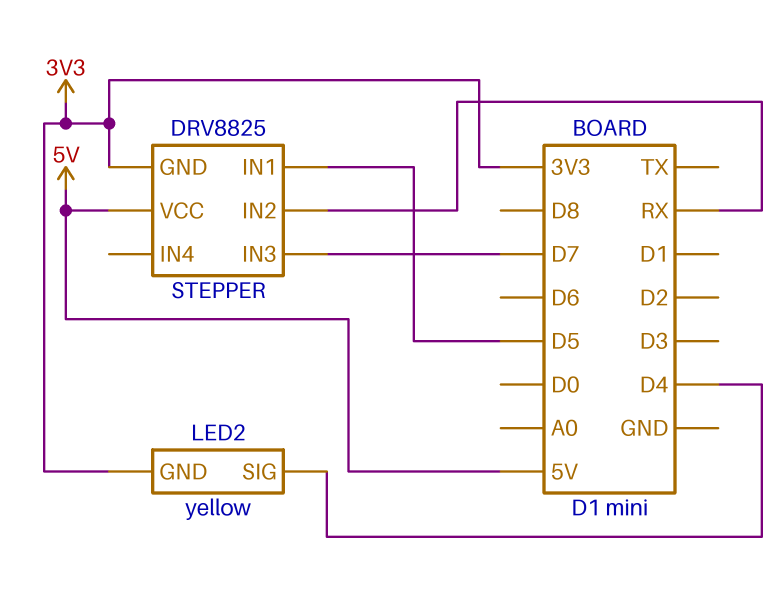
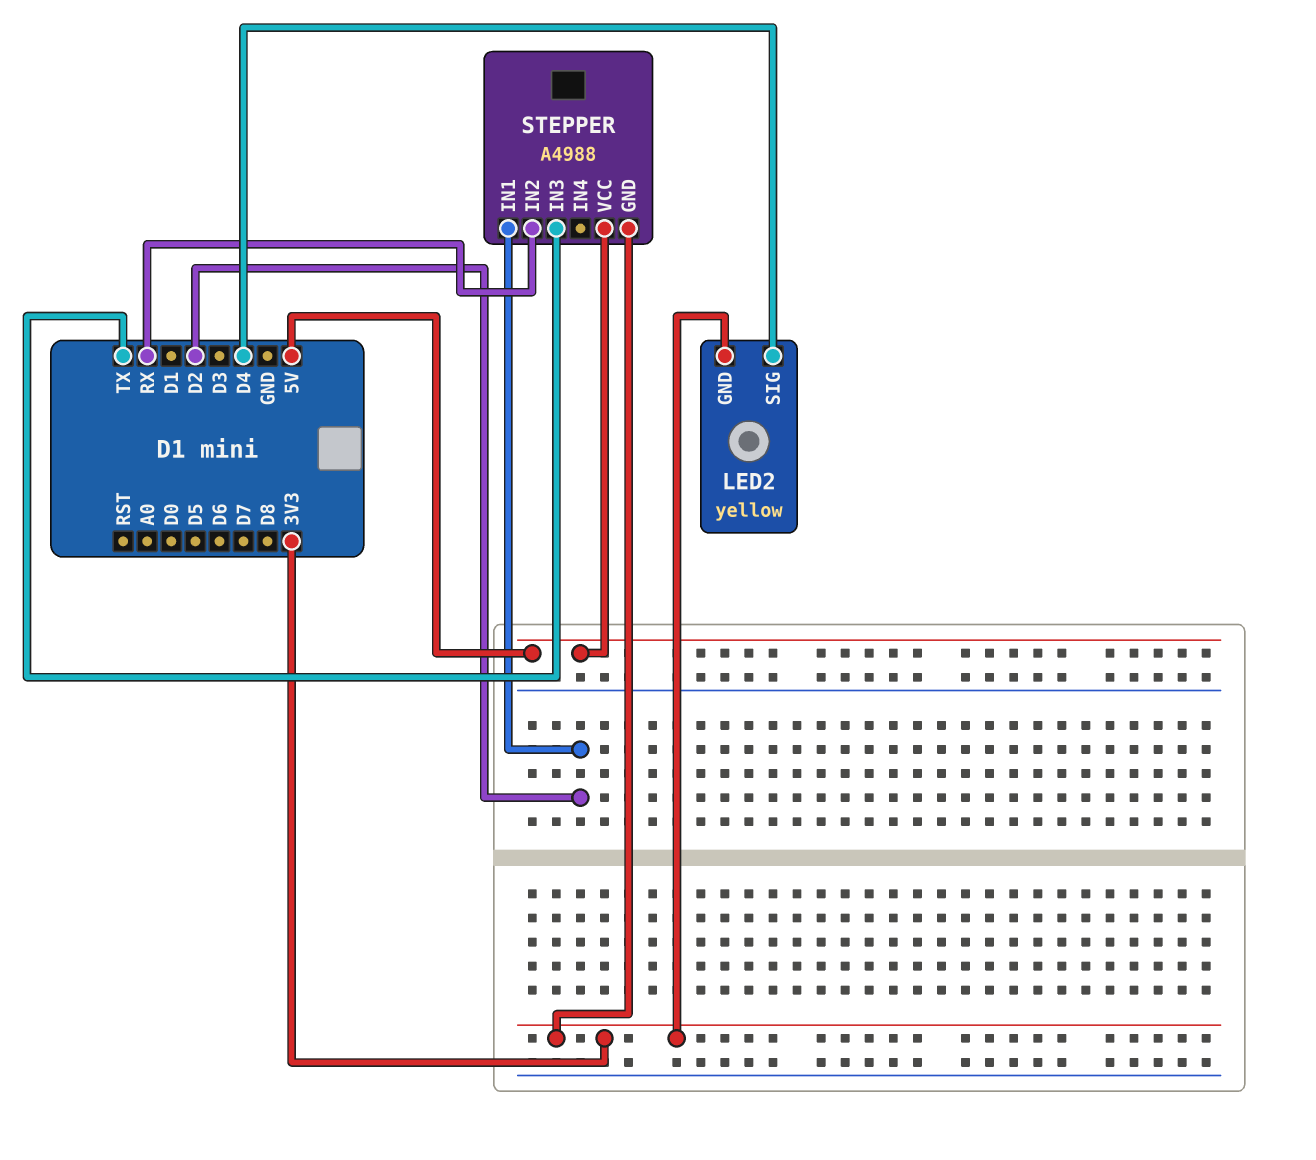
STEPPER: DRV8825 -> A4988
STEPPER pin IN1: D5 -> D2
STEPPER pin IN3: D7 -> TX

